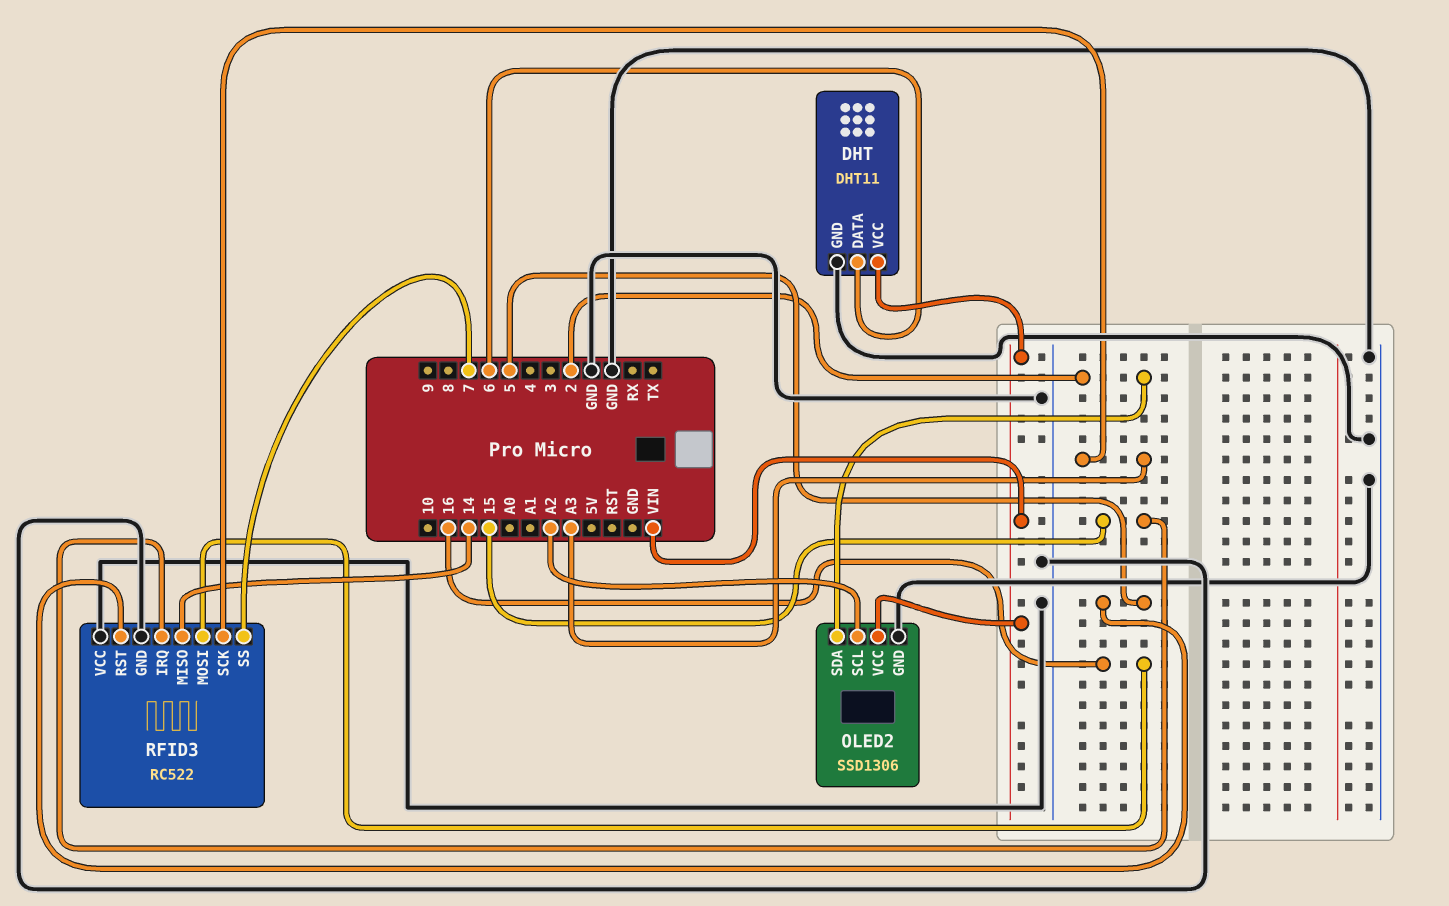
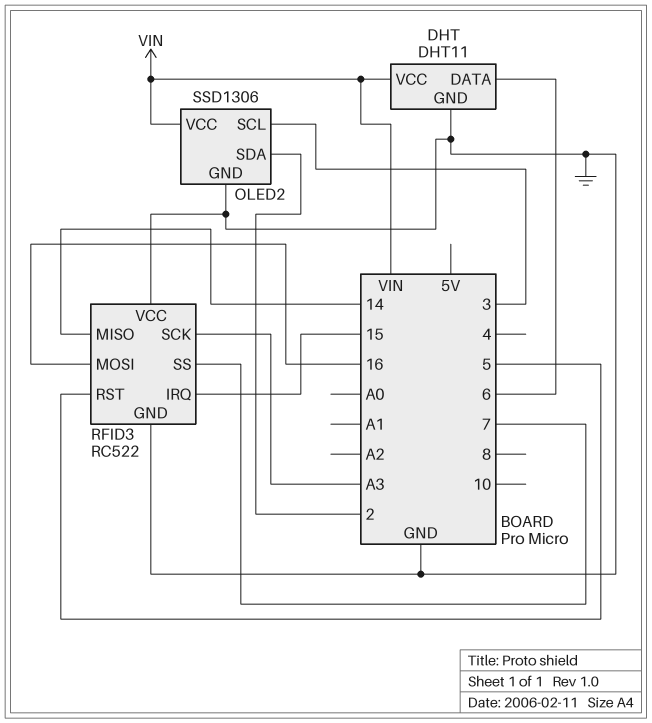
OLED2 pin SCL: A2 -> 3

